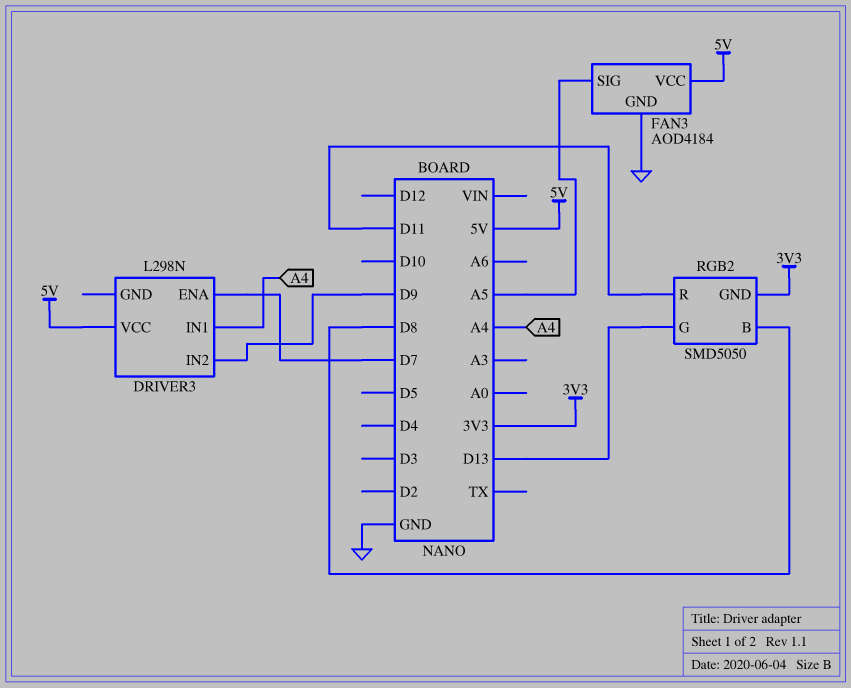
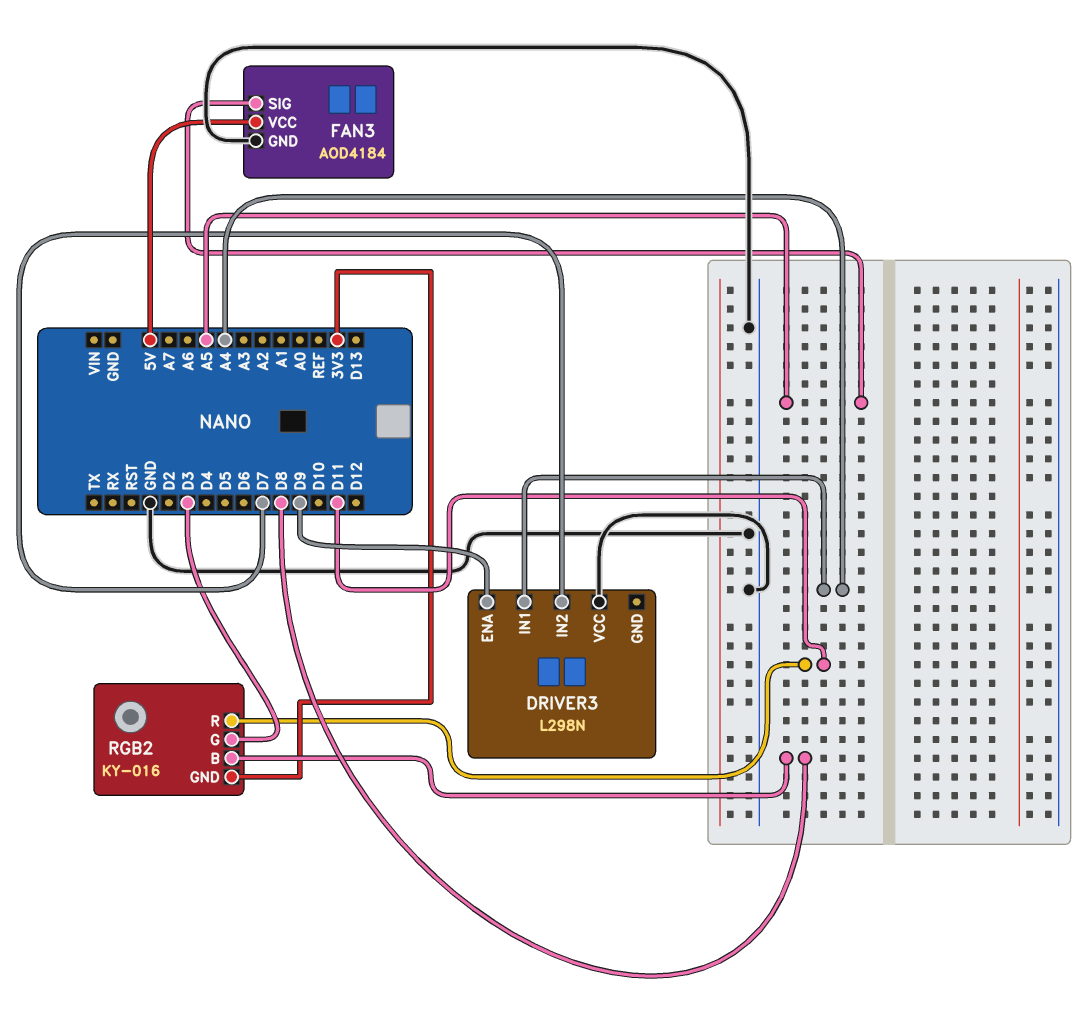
DRIVER3 pin ENA: D7 -> D9
DRIVER3 pin IN2: D9 -> D7
DRIVER3 pin VCC: 5V -> GND
RGB2: SMD5050 -> KY-016
RGB2 pin G: D13 -> D3

